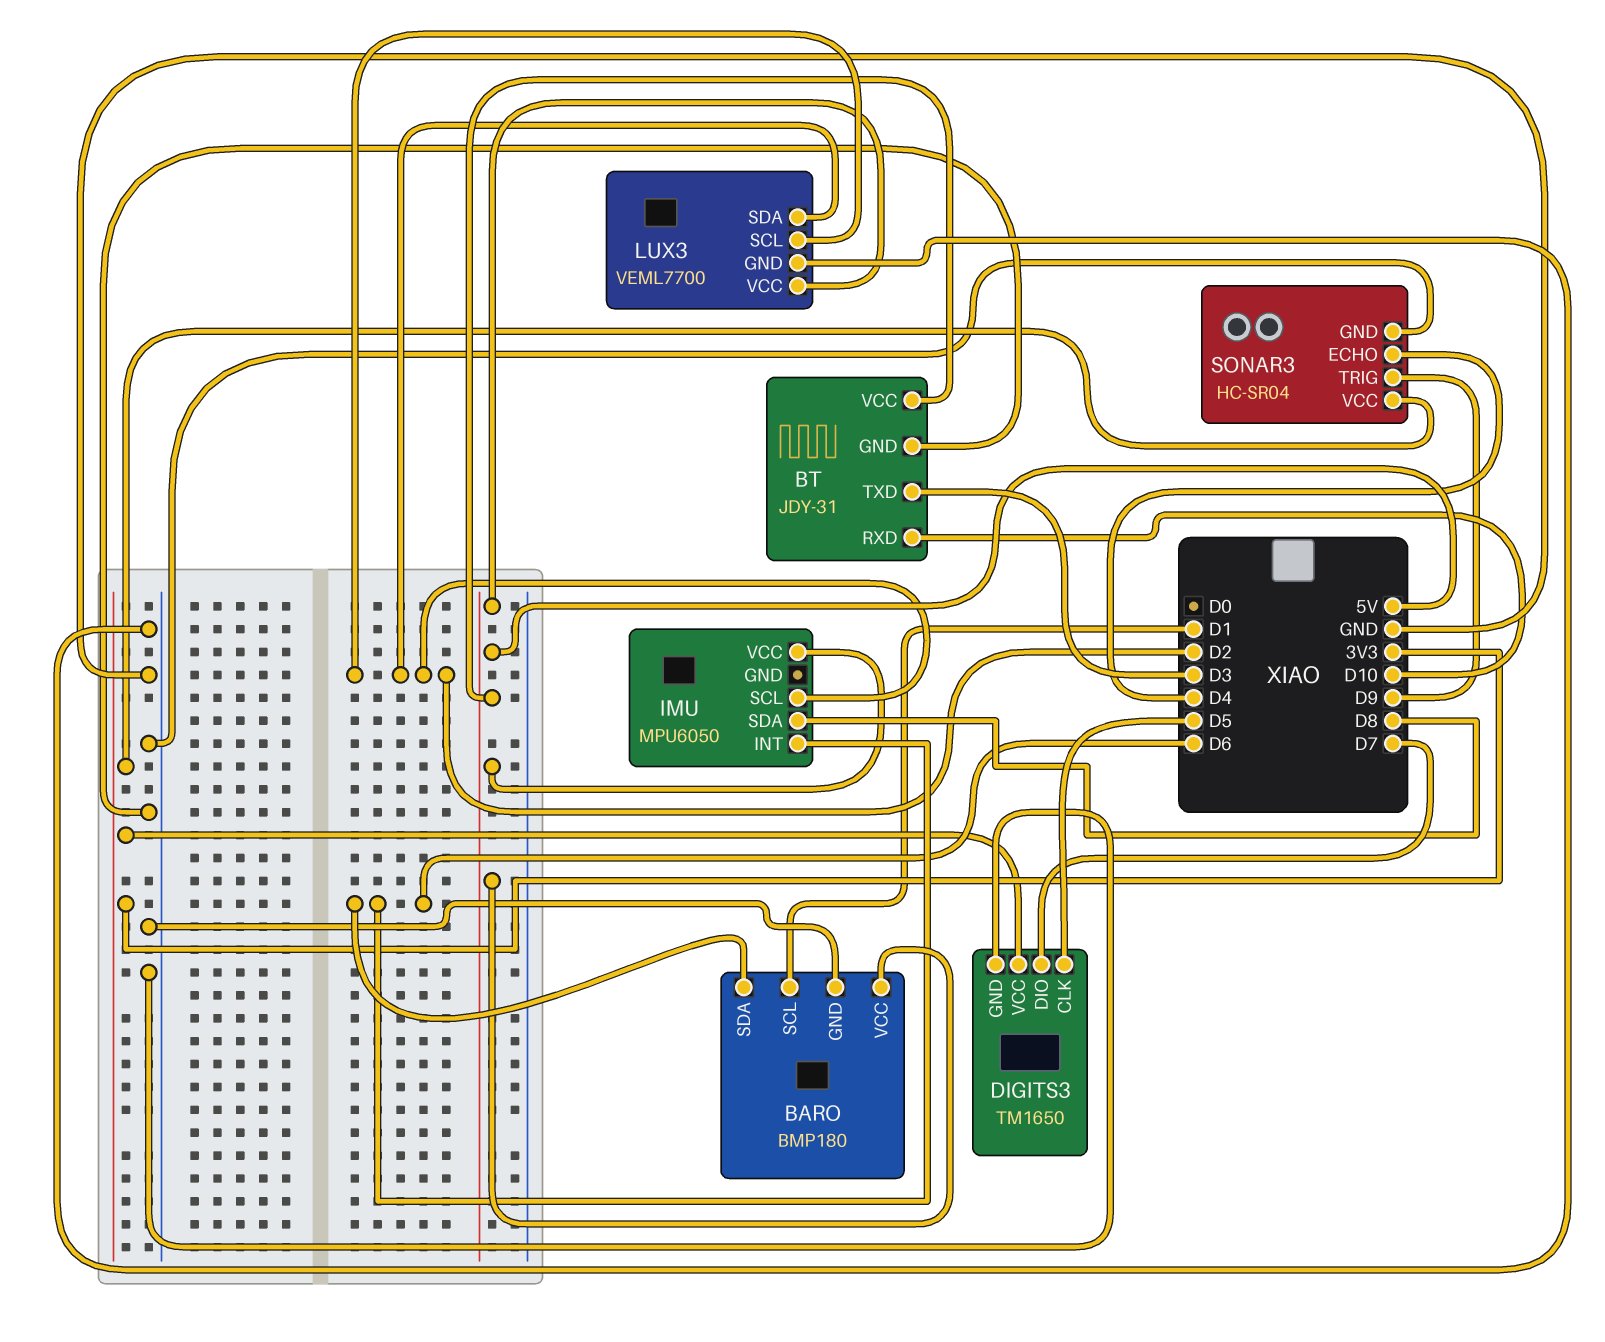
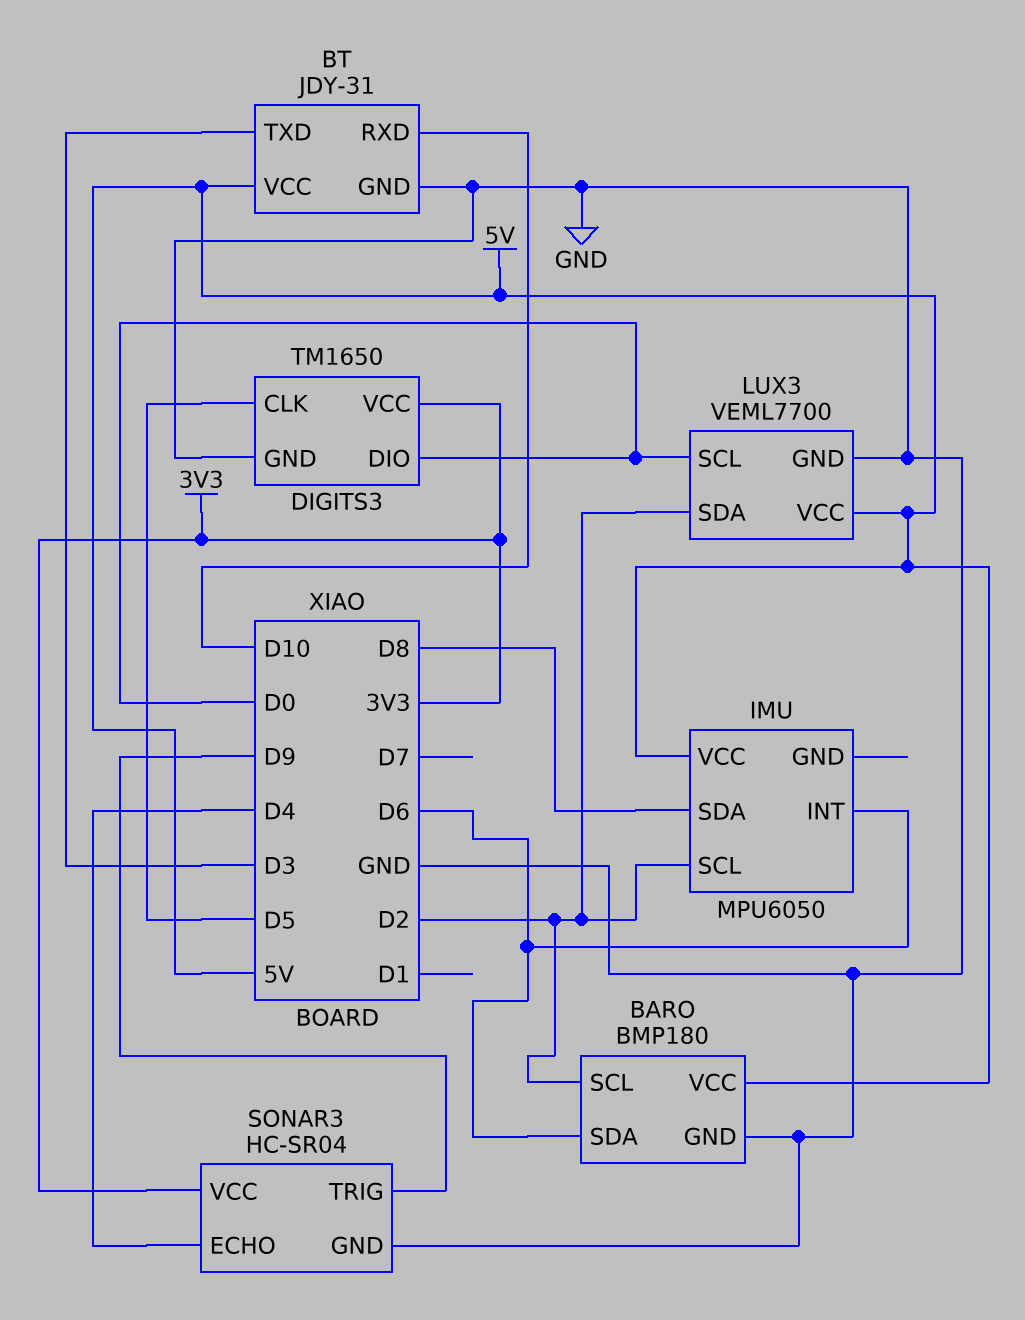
BARO pin SCL: D1 -> D2
DIGITS3 pin DIO: D7 -> D0
LUX3 pin SCL: D2 -> D0

